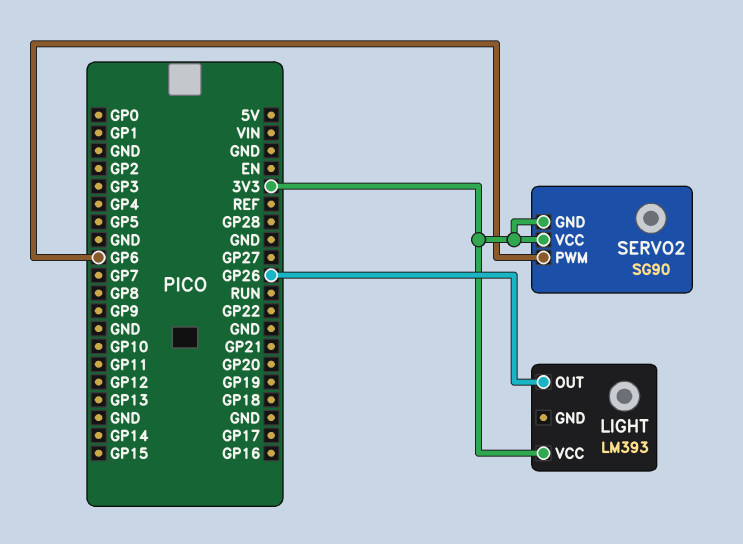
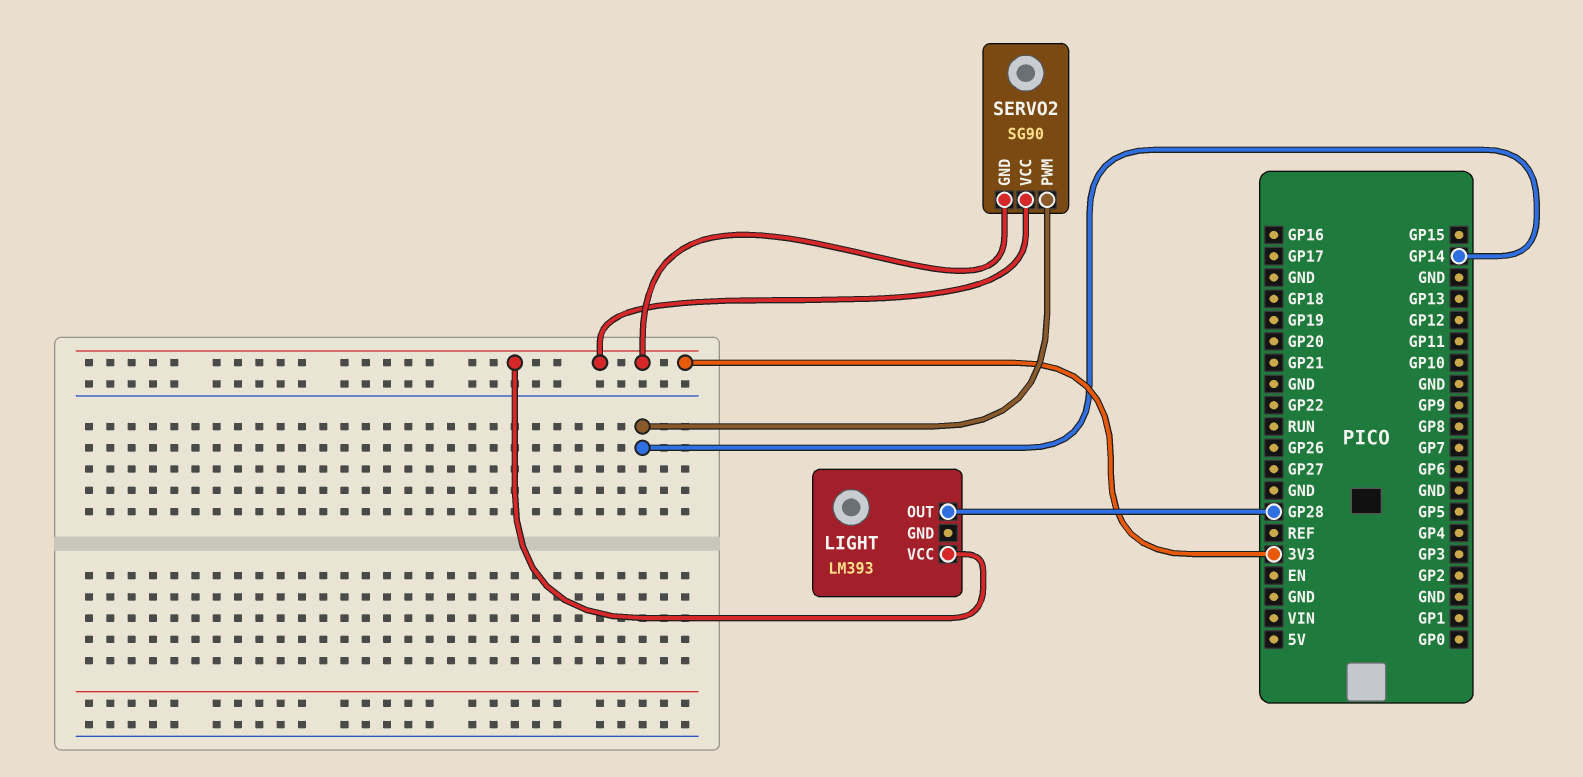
LIGHT pin OUT: GP26 -> GP28
SERVO2 pin PWM: GP6 -> GP14

